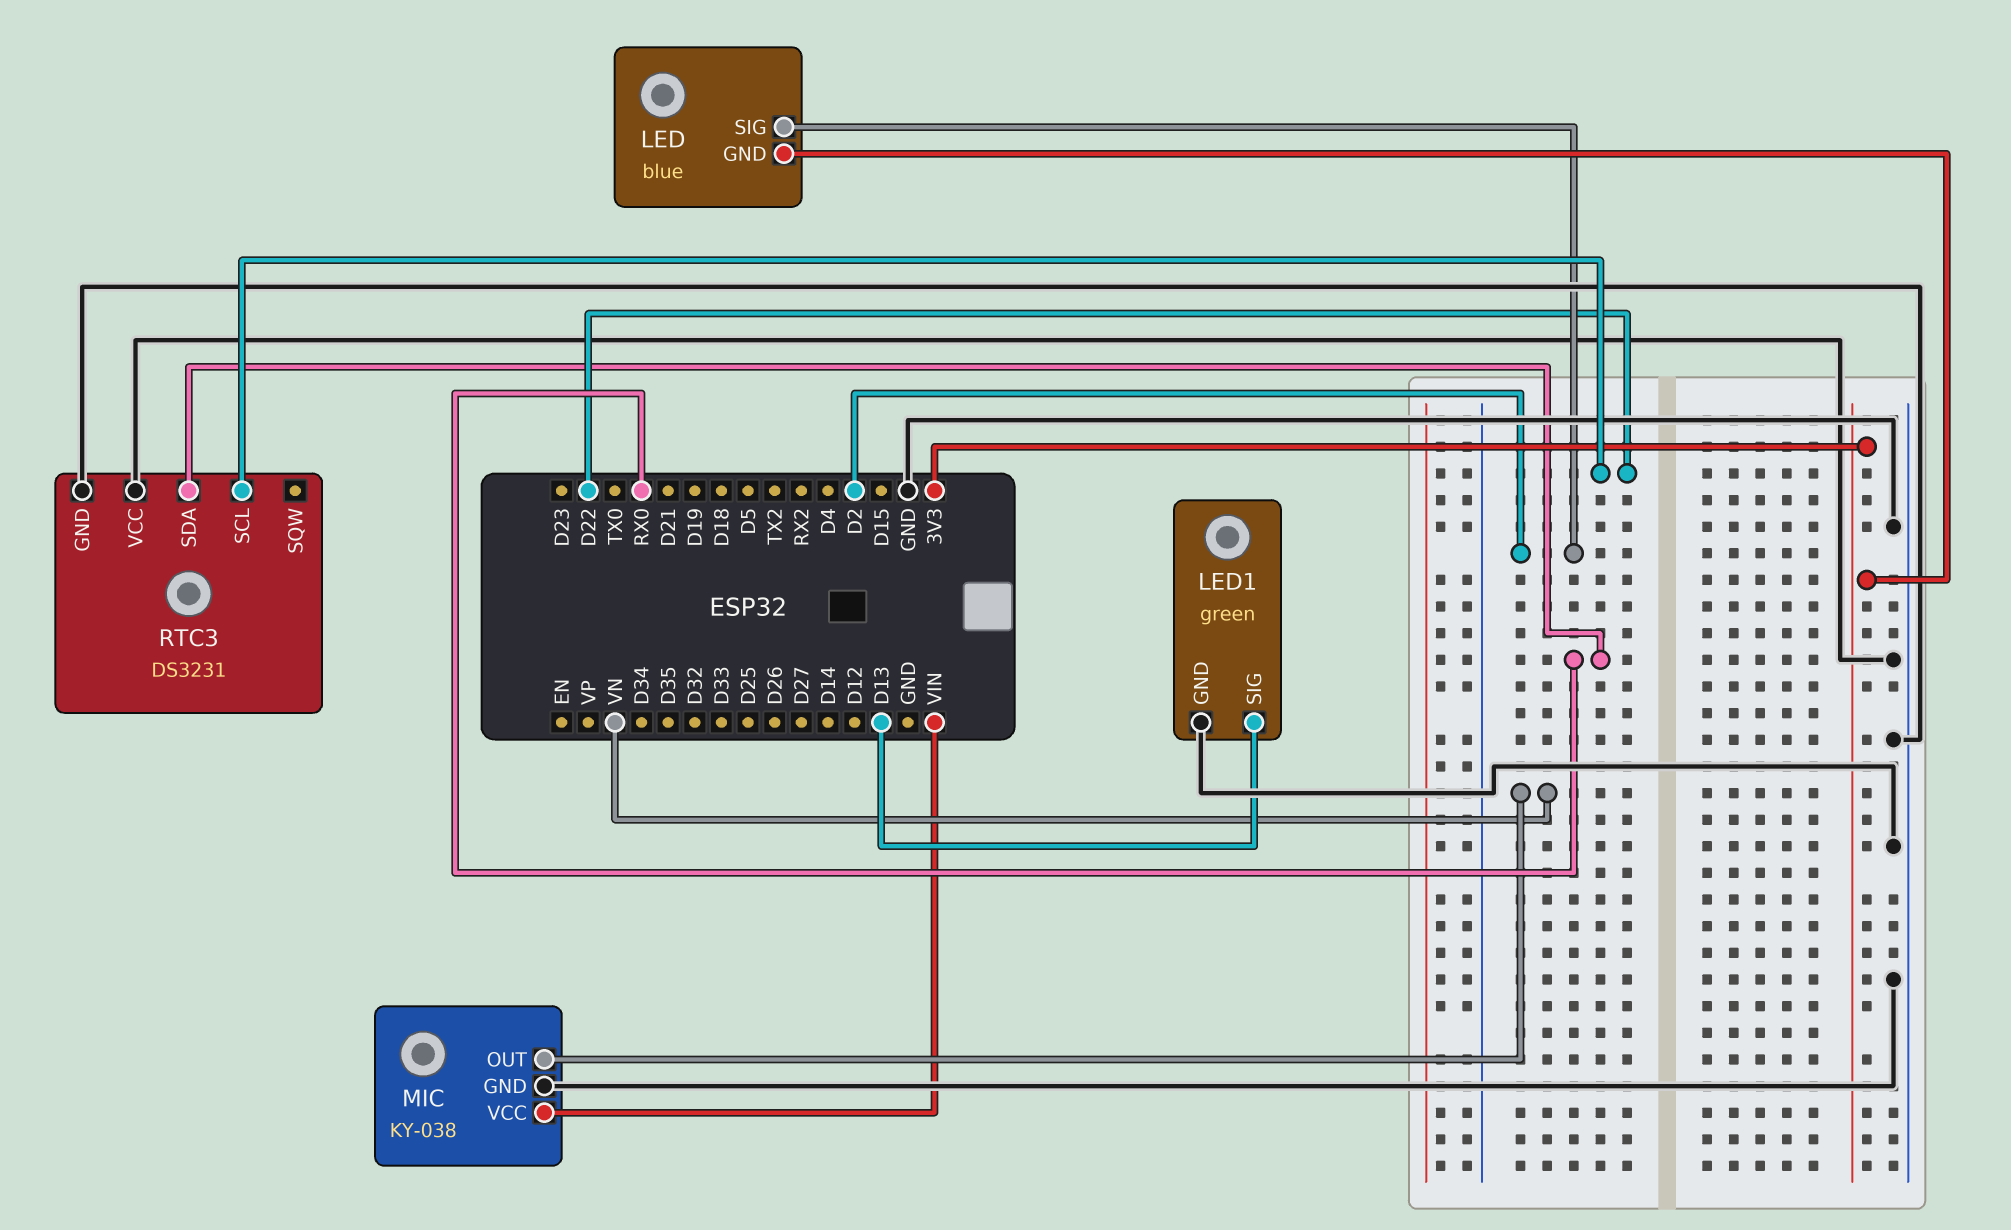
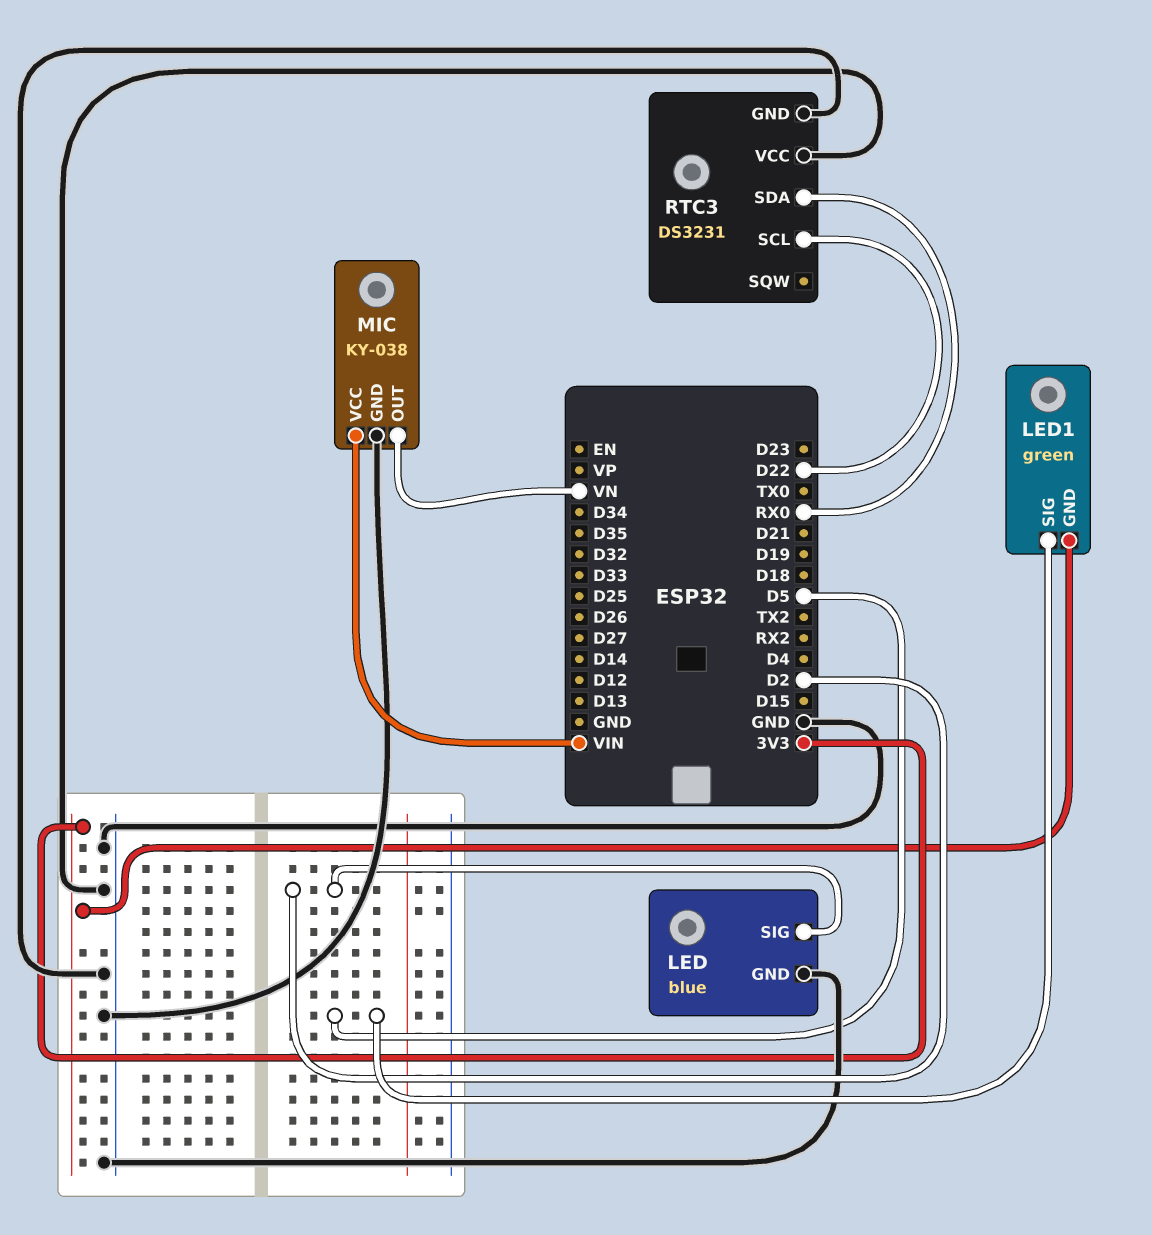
LED pin GND: 3V3 -> GND
LED1 pin GND: GND -> 3V3
LED1 pin SIG: D13 -> D5

